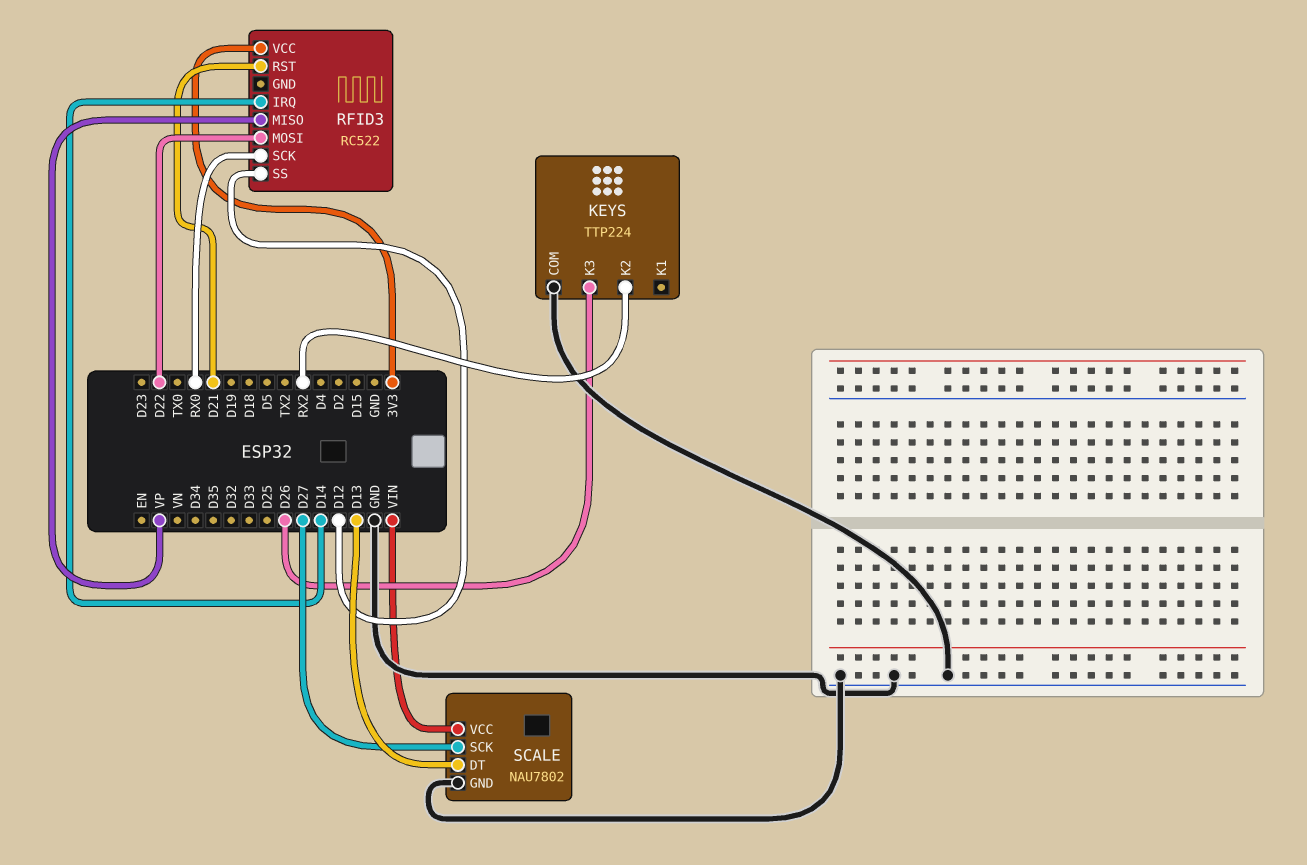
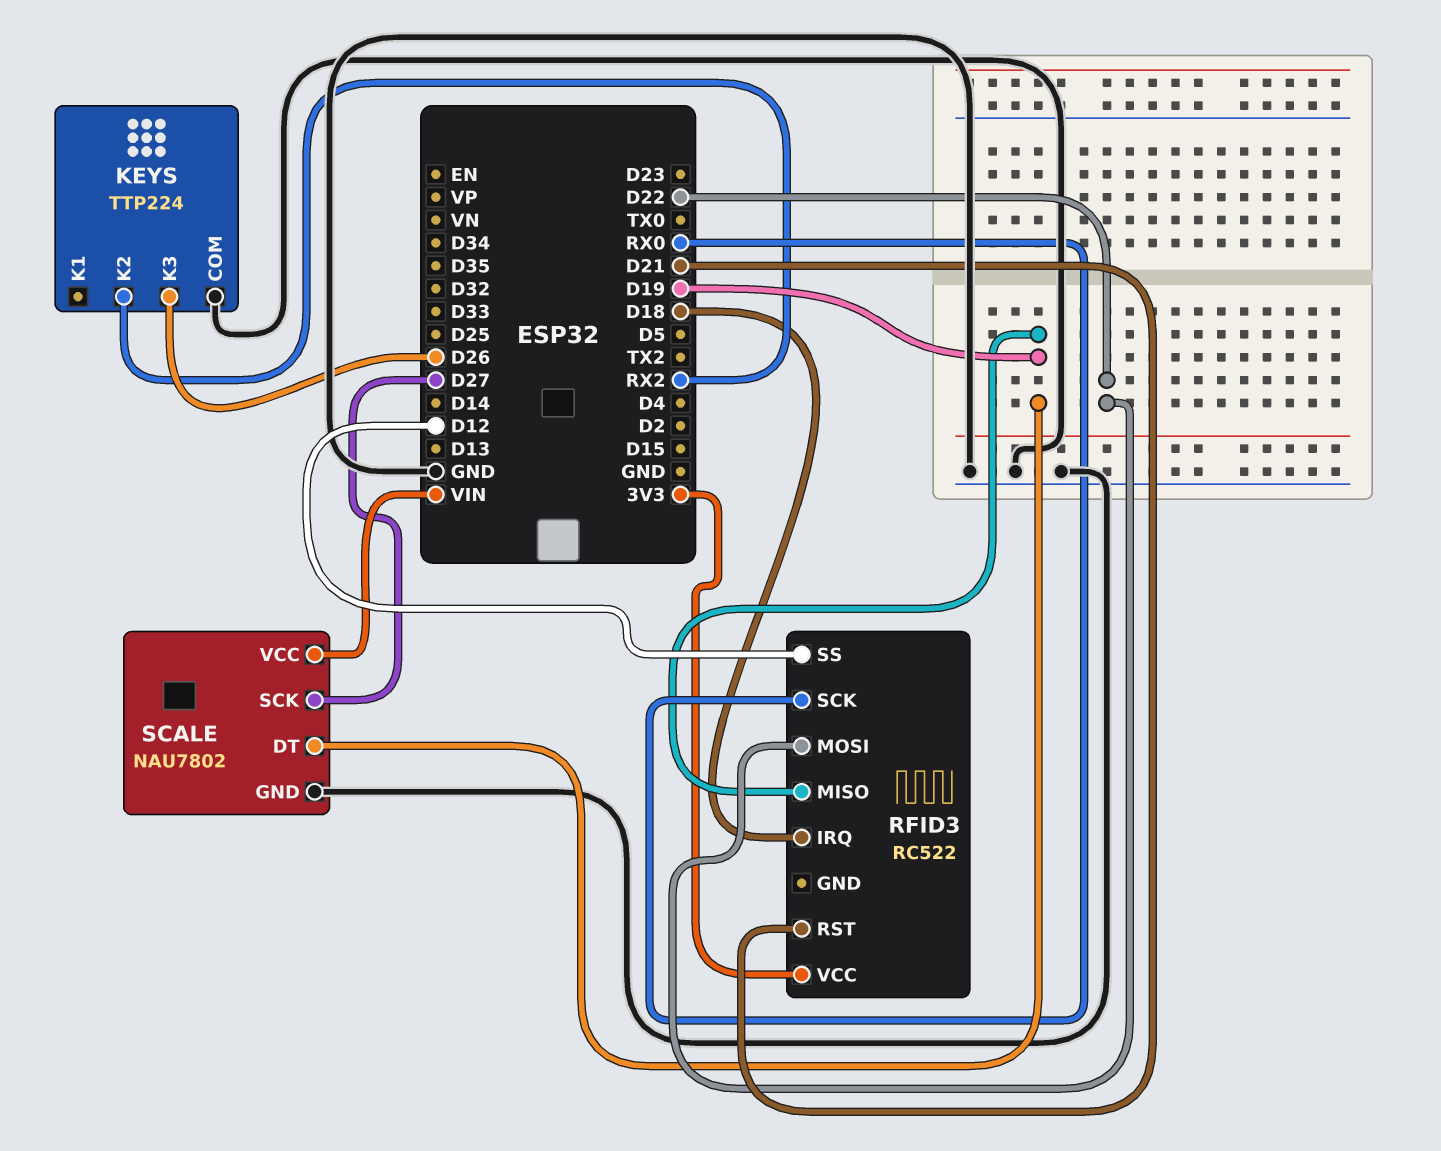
RFID3 pin IRQ: D14 -> D18
RFID3 pin MISO: VP -> D19
SCALE pin DT: D13 -> D19

